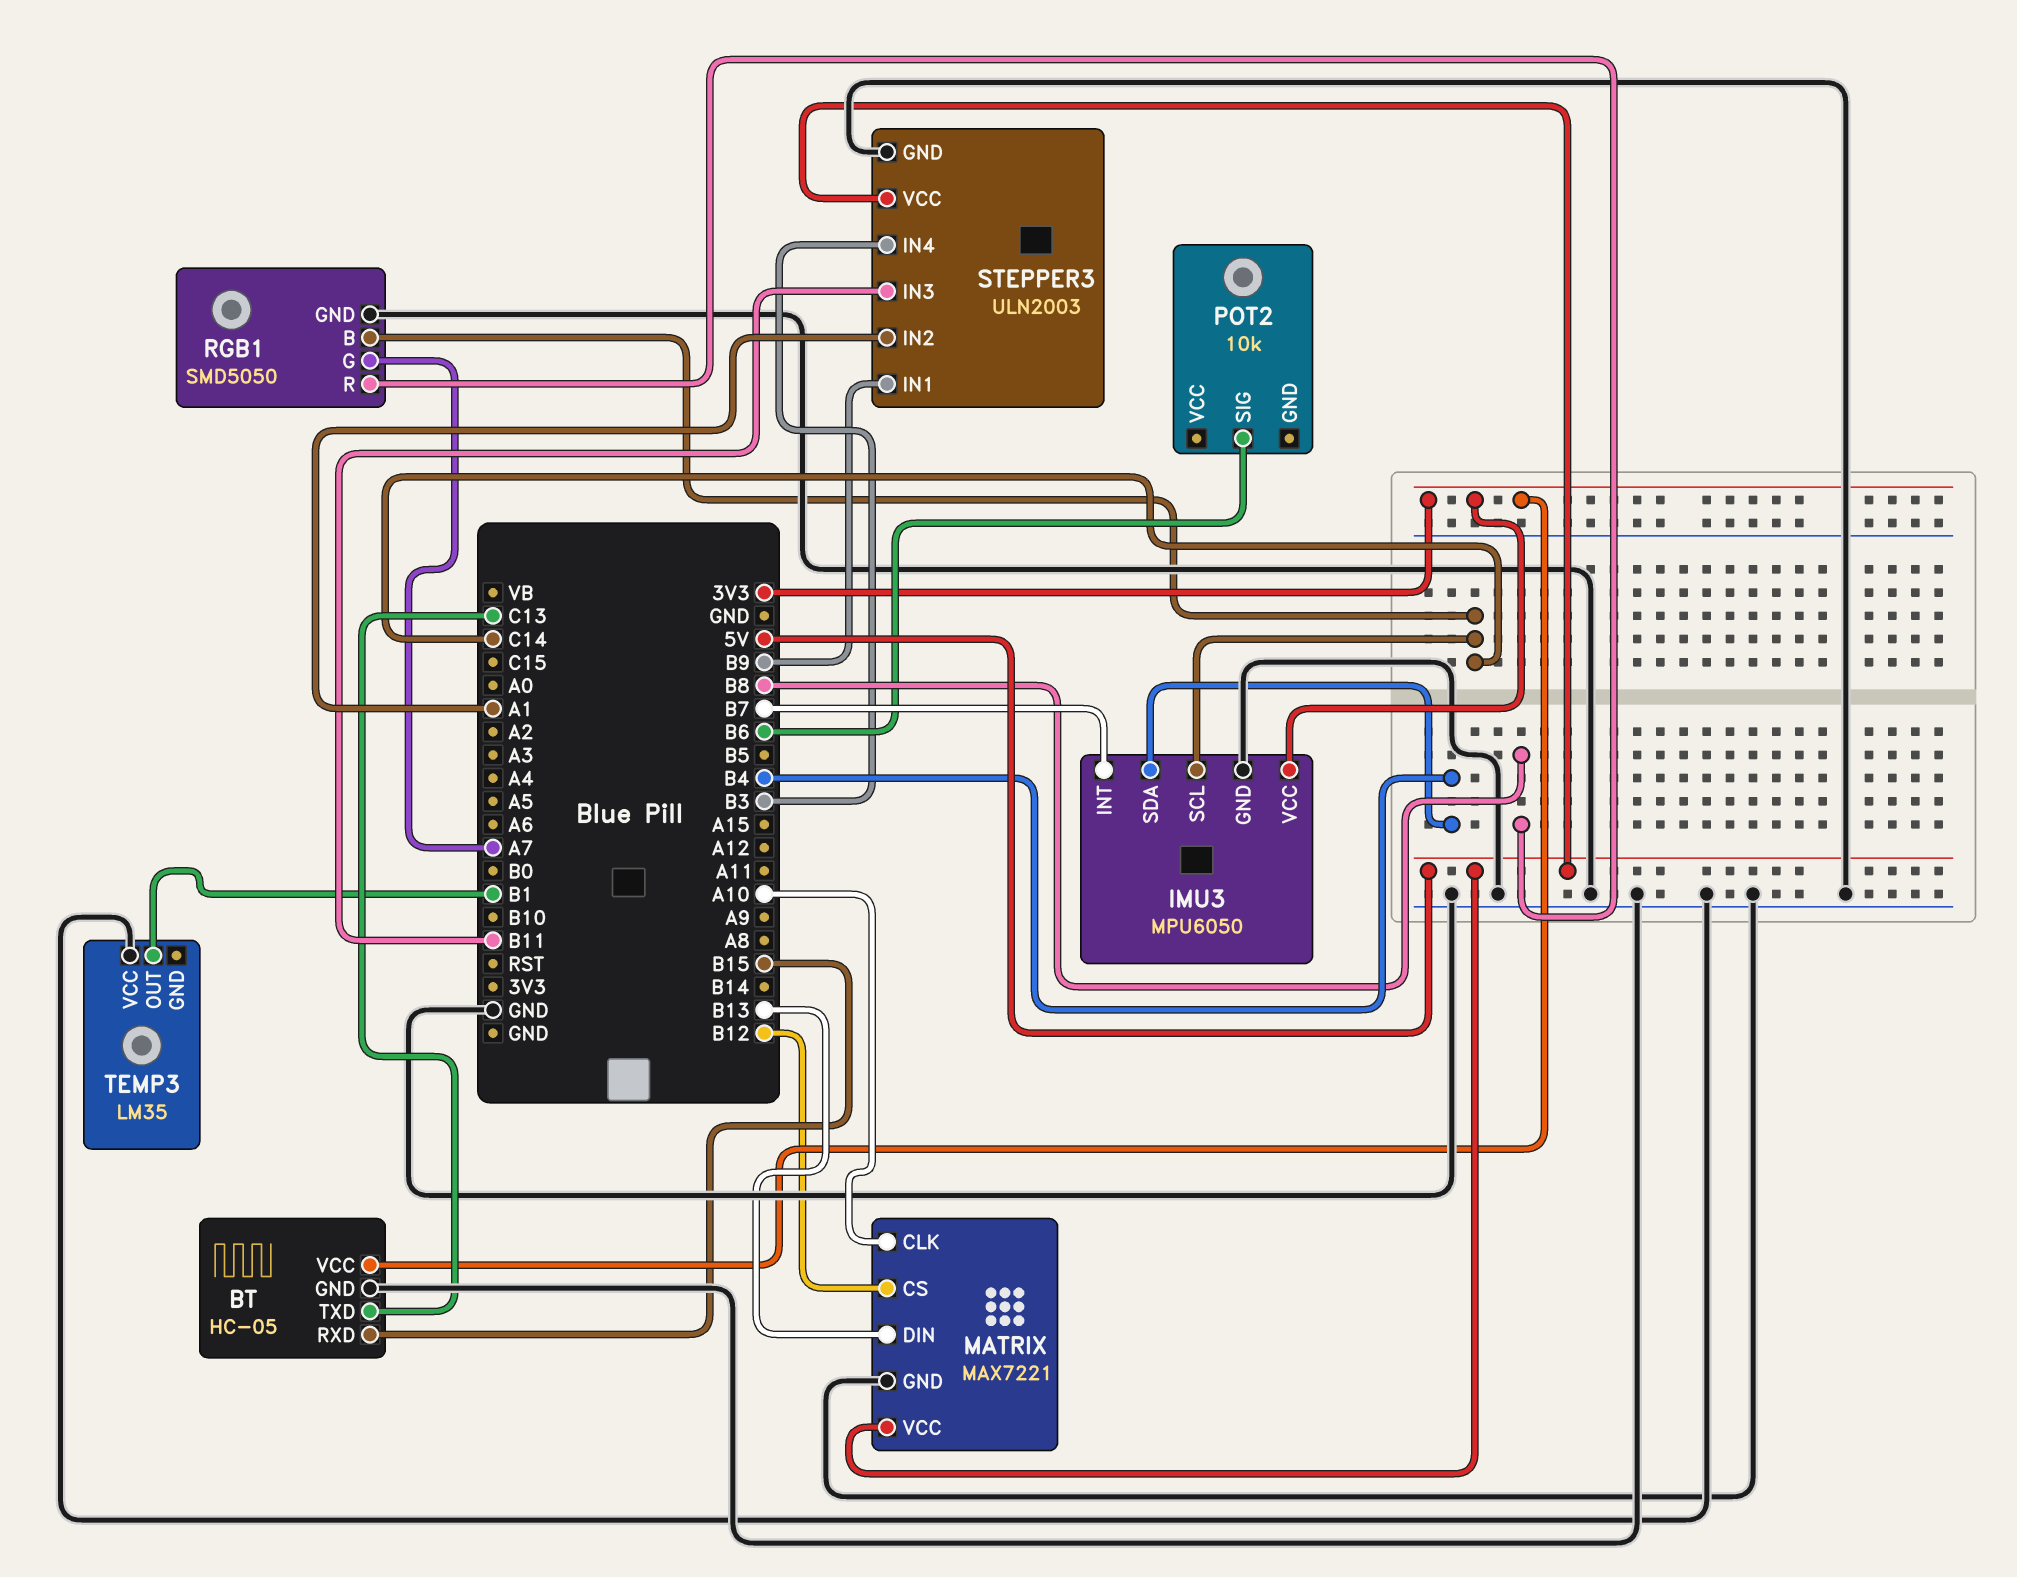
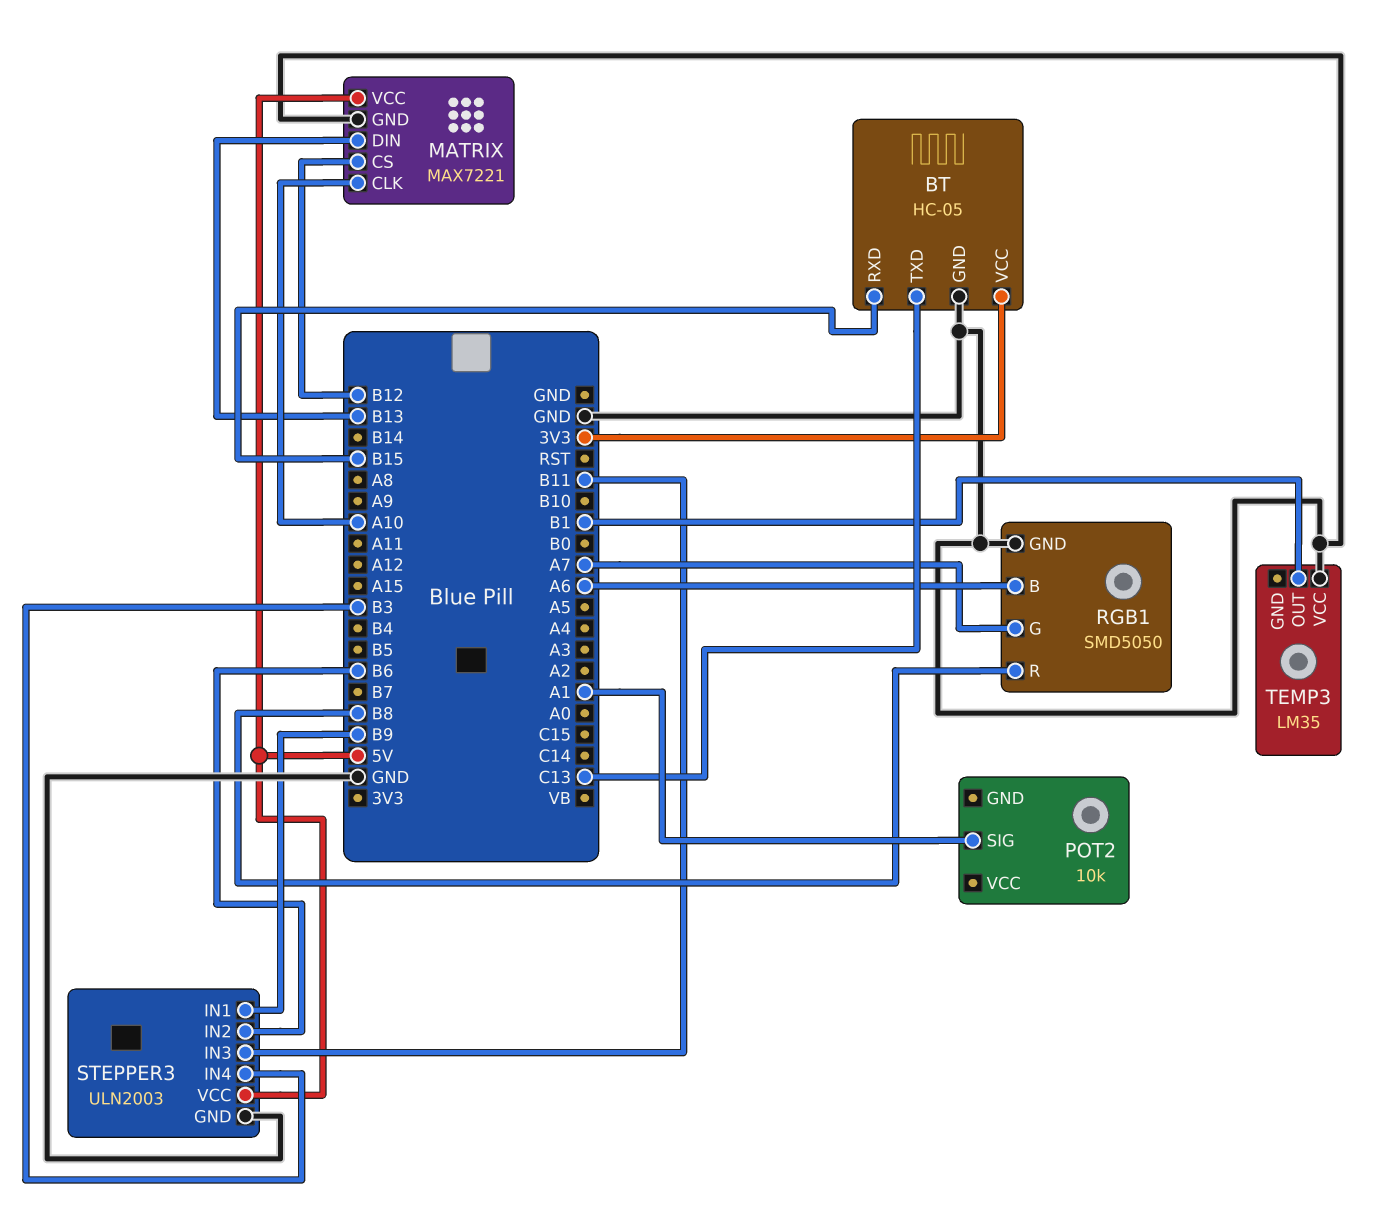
IMU3: MPU6050 -> none
IMU3 pin GND: GND -> none
IMU3 pin INT: B7 -> none
IMU3 pin SCL: C14 -> none
IMU3 pin SDA: B4 -> none
IMU3 pin VCC: 3V3 -> none
POT2 pin SIG: B6 -> A1
RGB1 pin B: C14 -> A6
STEPPER3 pin IN2: A1 -> B6

